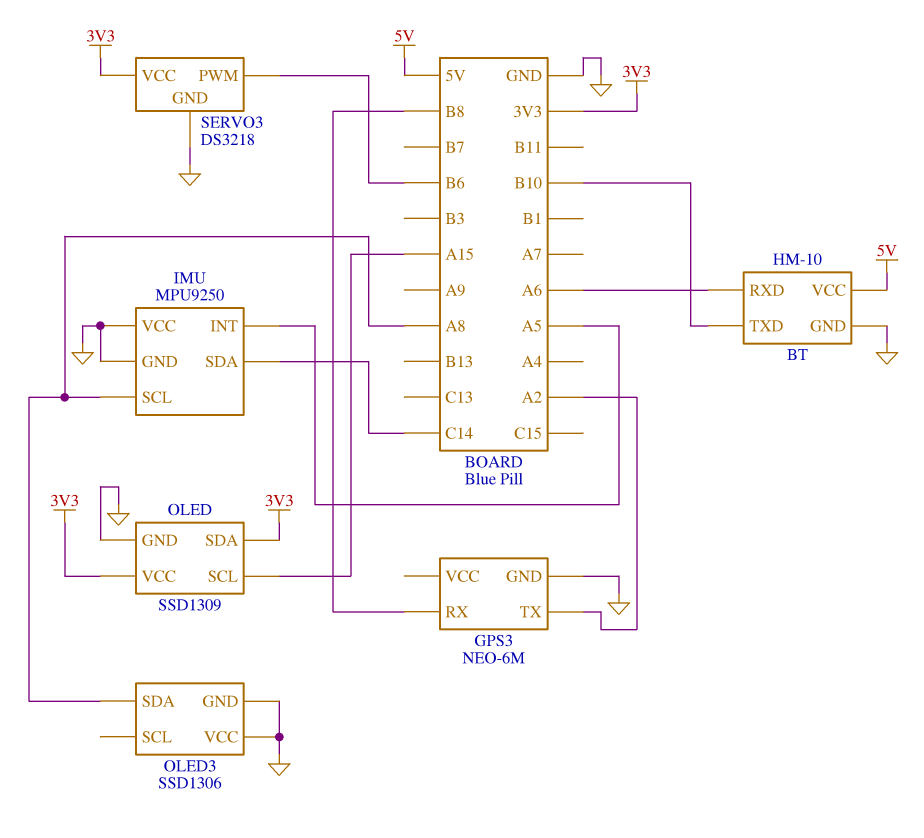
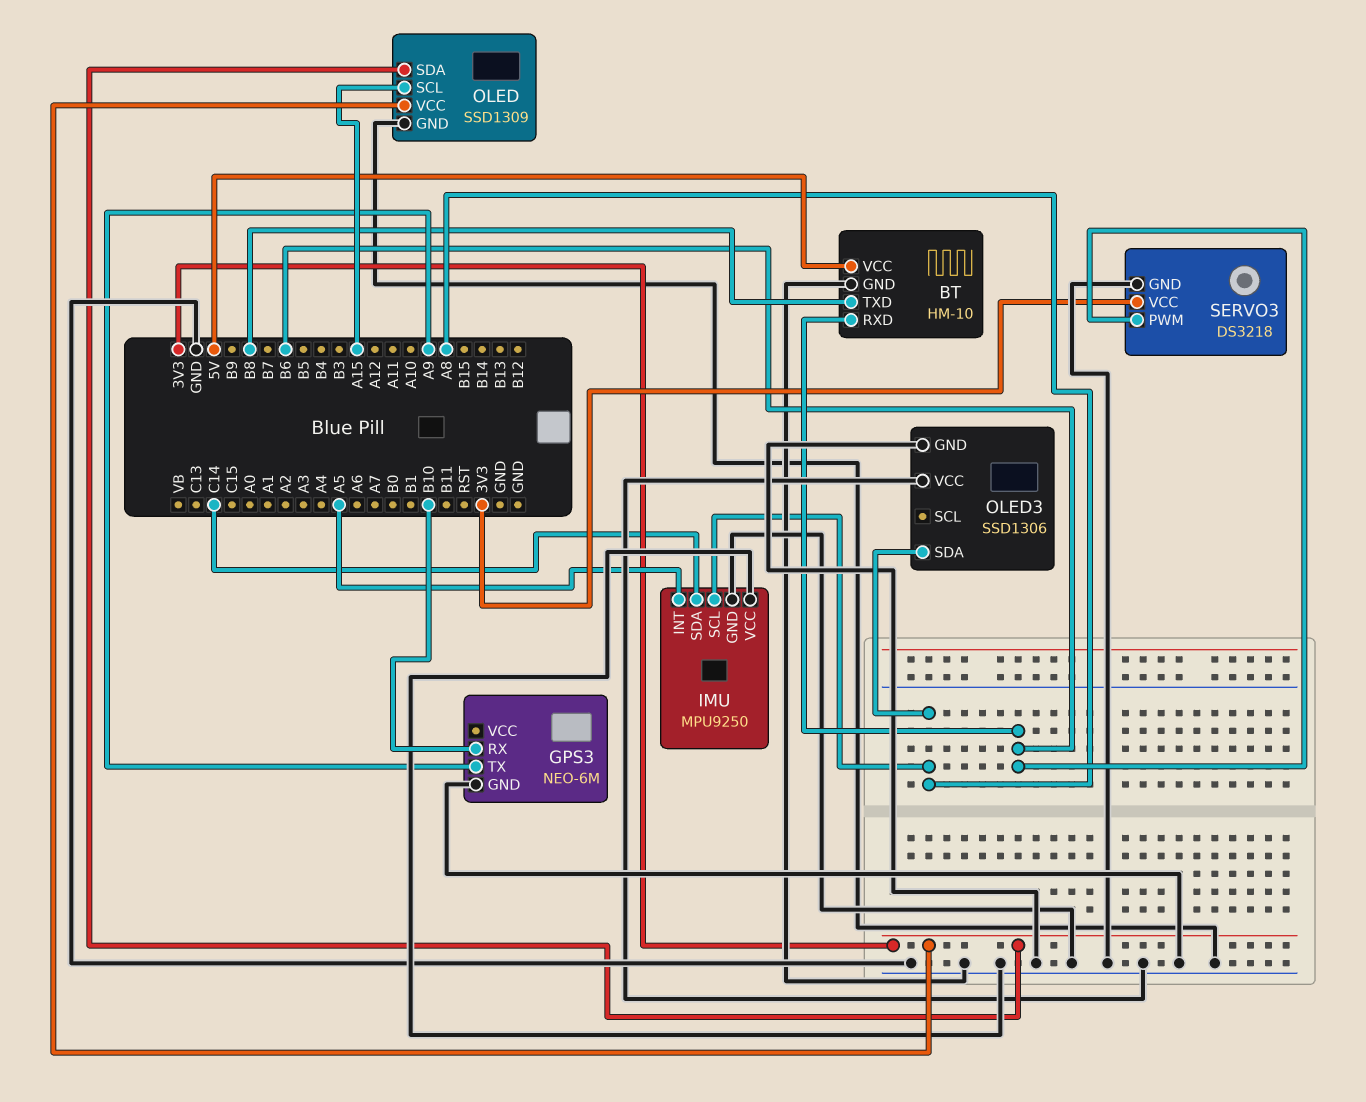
BT pin RXD: A6 -> B6
BT pin TXD: B10 -> B8
GPS3 pin RX: B8 -> B10
GPS3 pin TX: A2 -> A9

